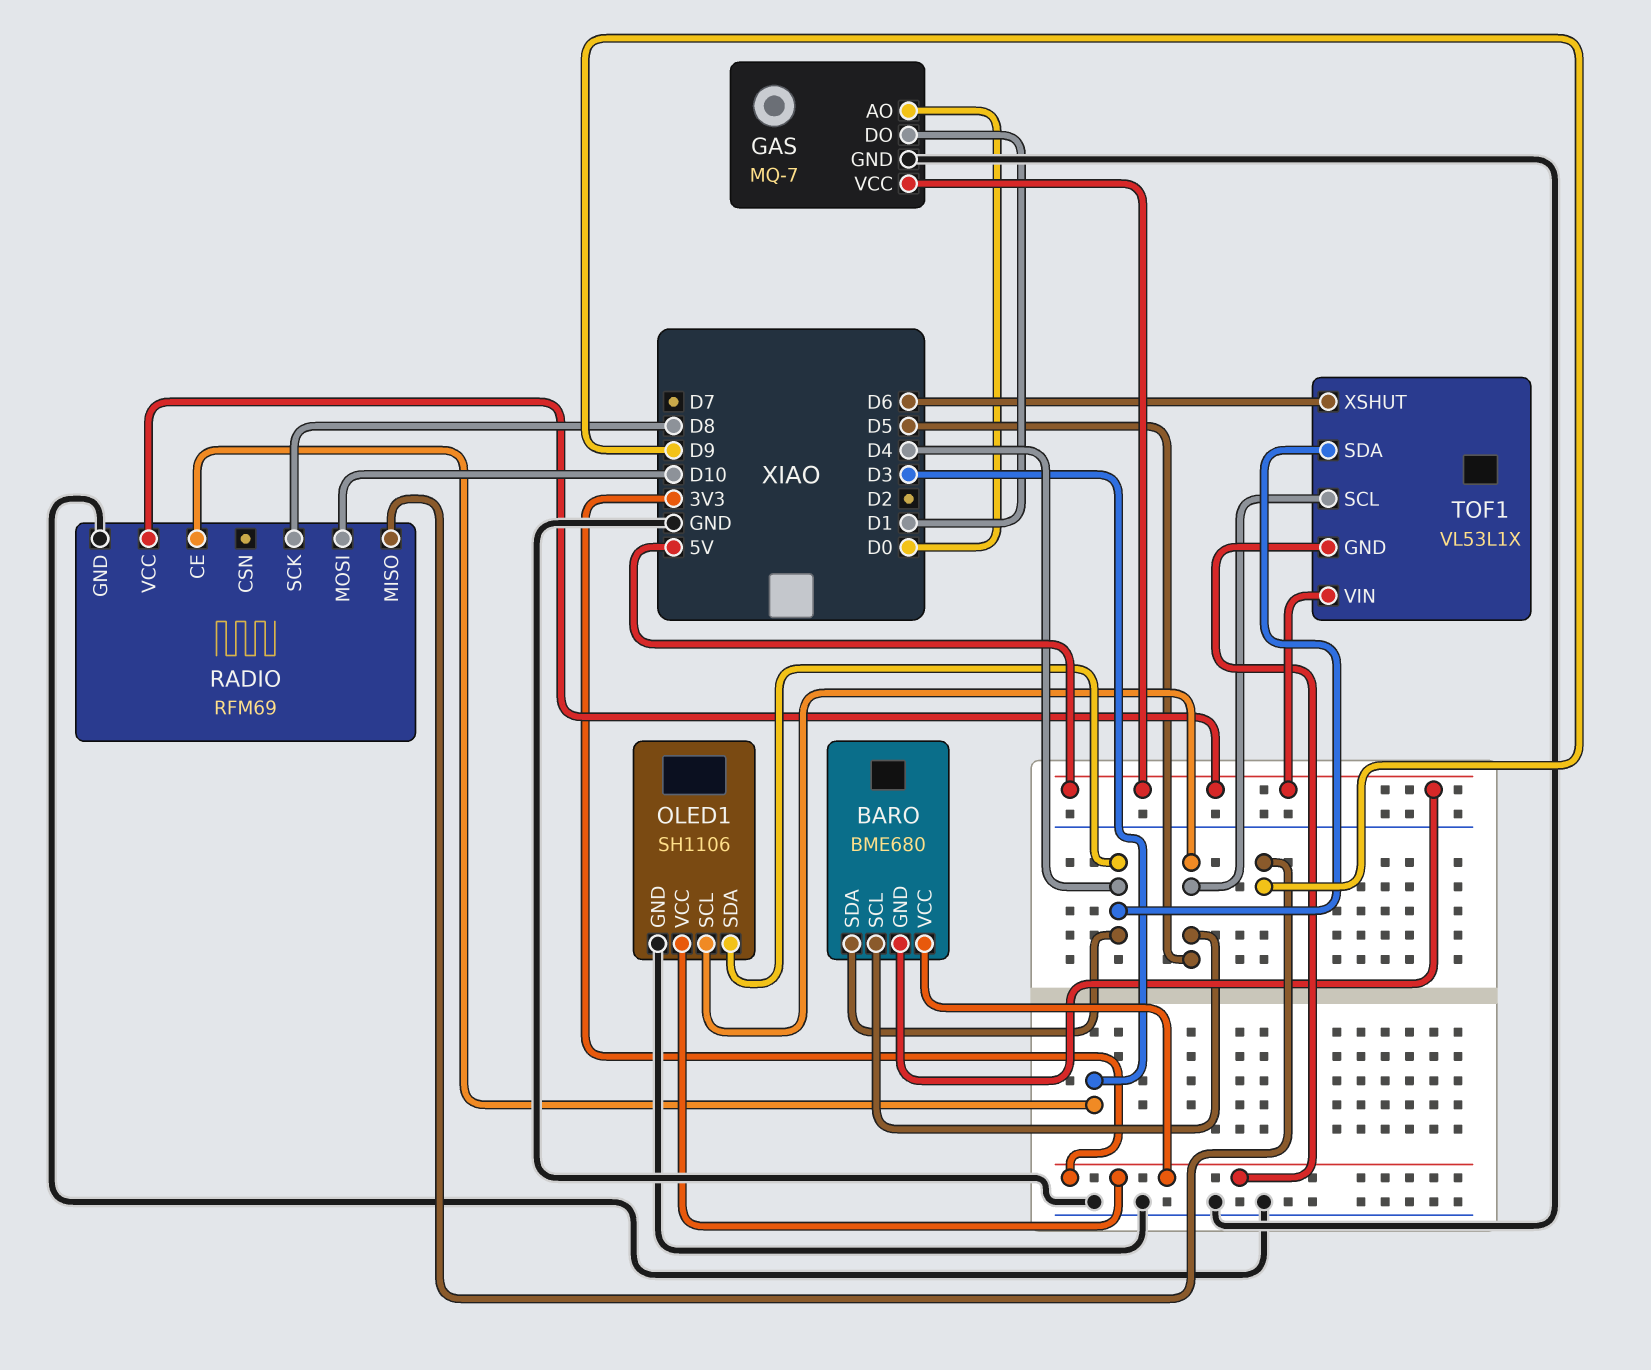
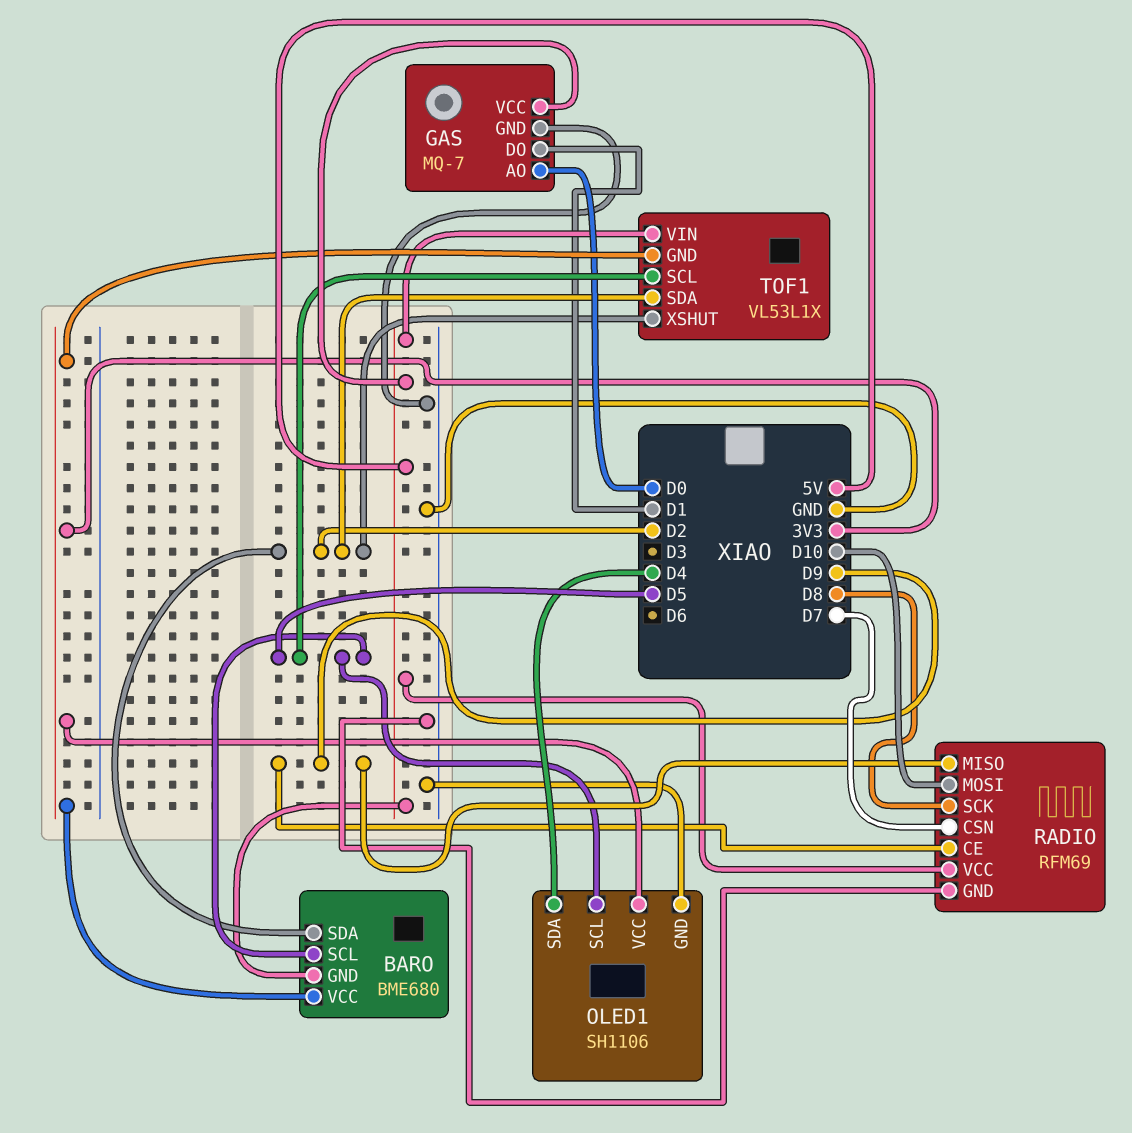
BARO pin SDA: D4 -> D2
RADIO pin CE: D3 -> D9
RADIO pin CSN: none -> D7
TOF1 pin SDA: D4 -> D2
TOF1 pin XSHUT: D6 -> D2

